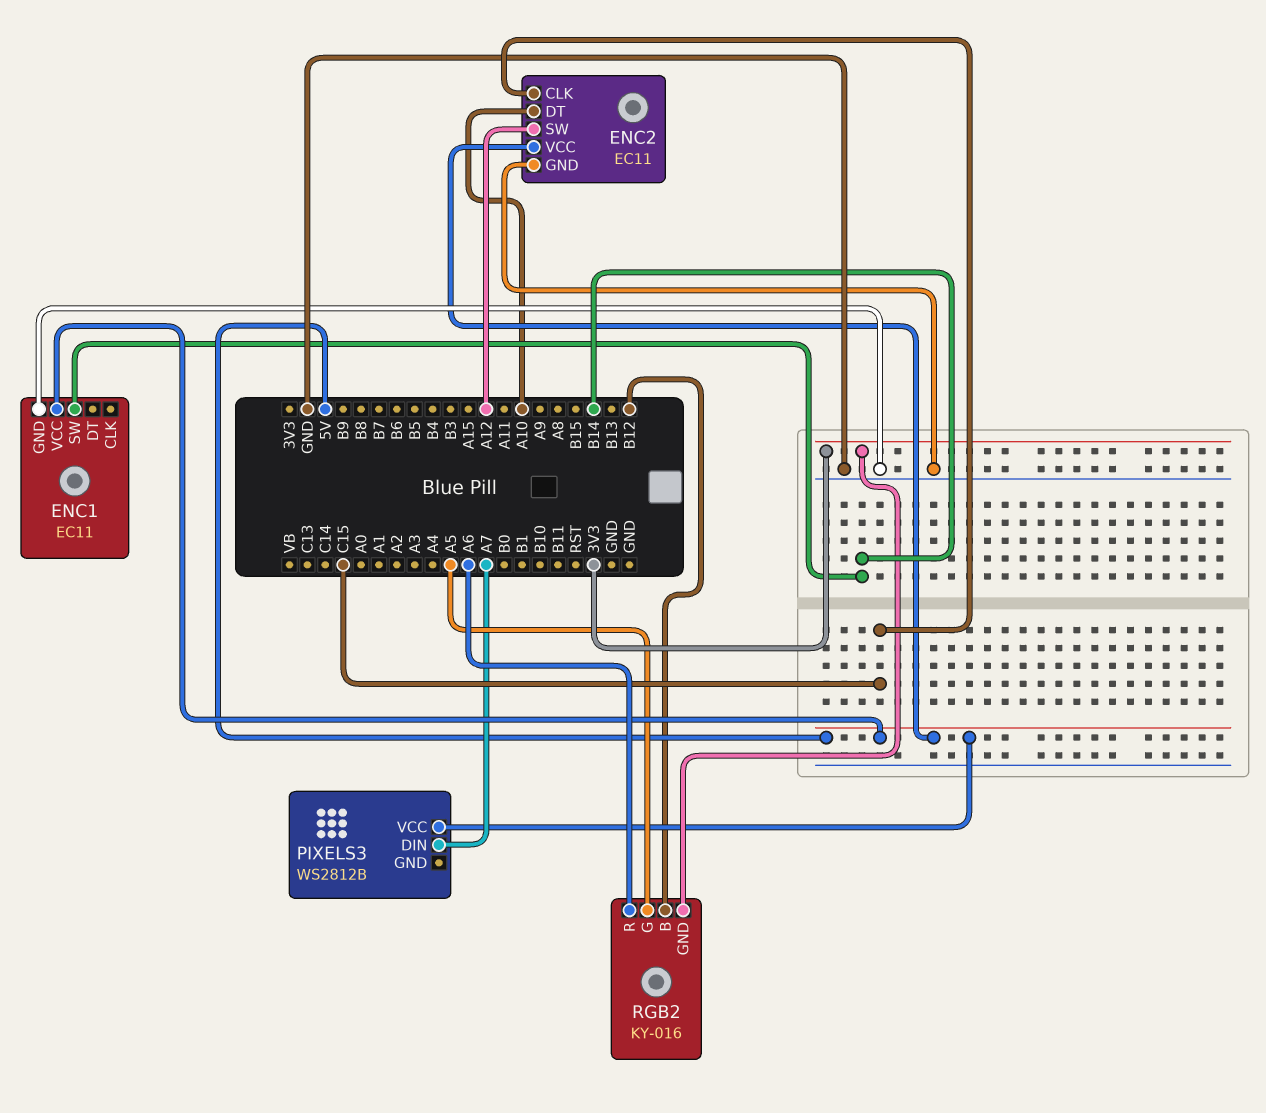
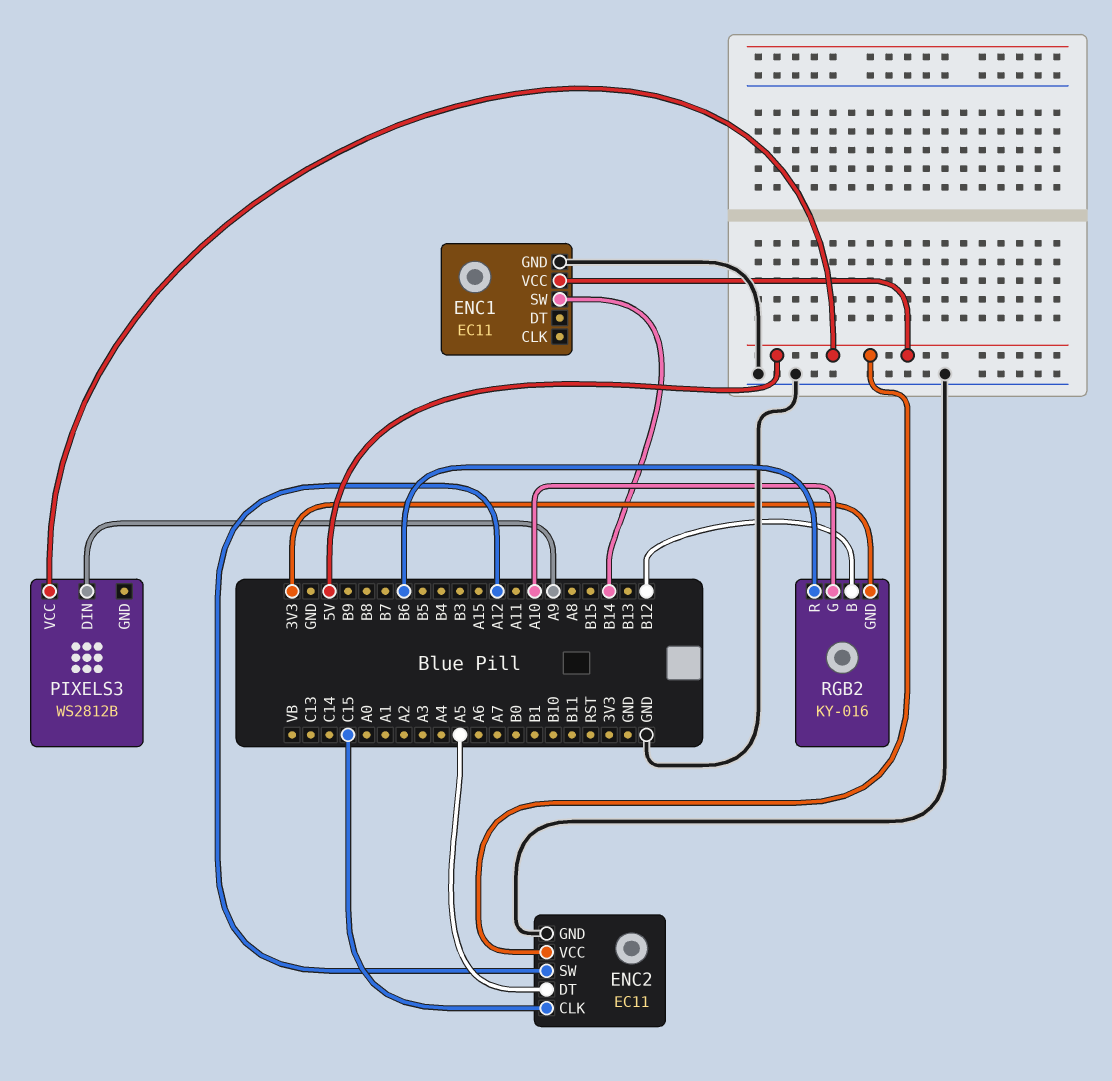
ENC2 pin DT: A10 -> A5
PIXELS3 pin DIN: A7 -> A9
RGB2 pin G: A5 -> A10
RGB2 pin R: A6 -> B6

